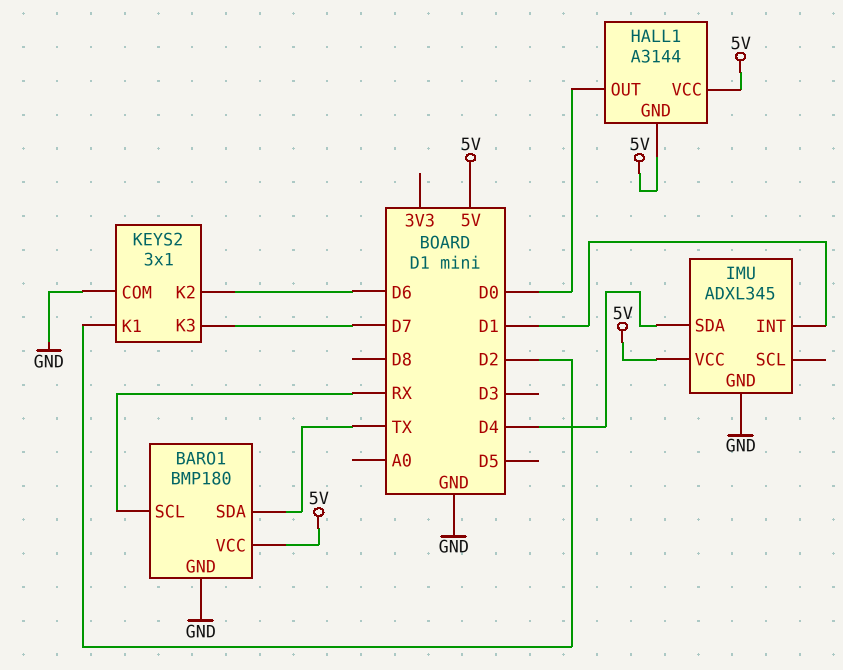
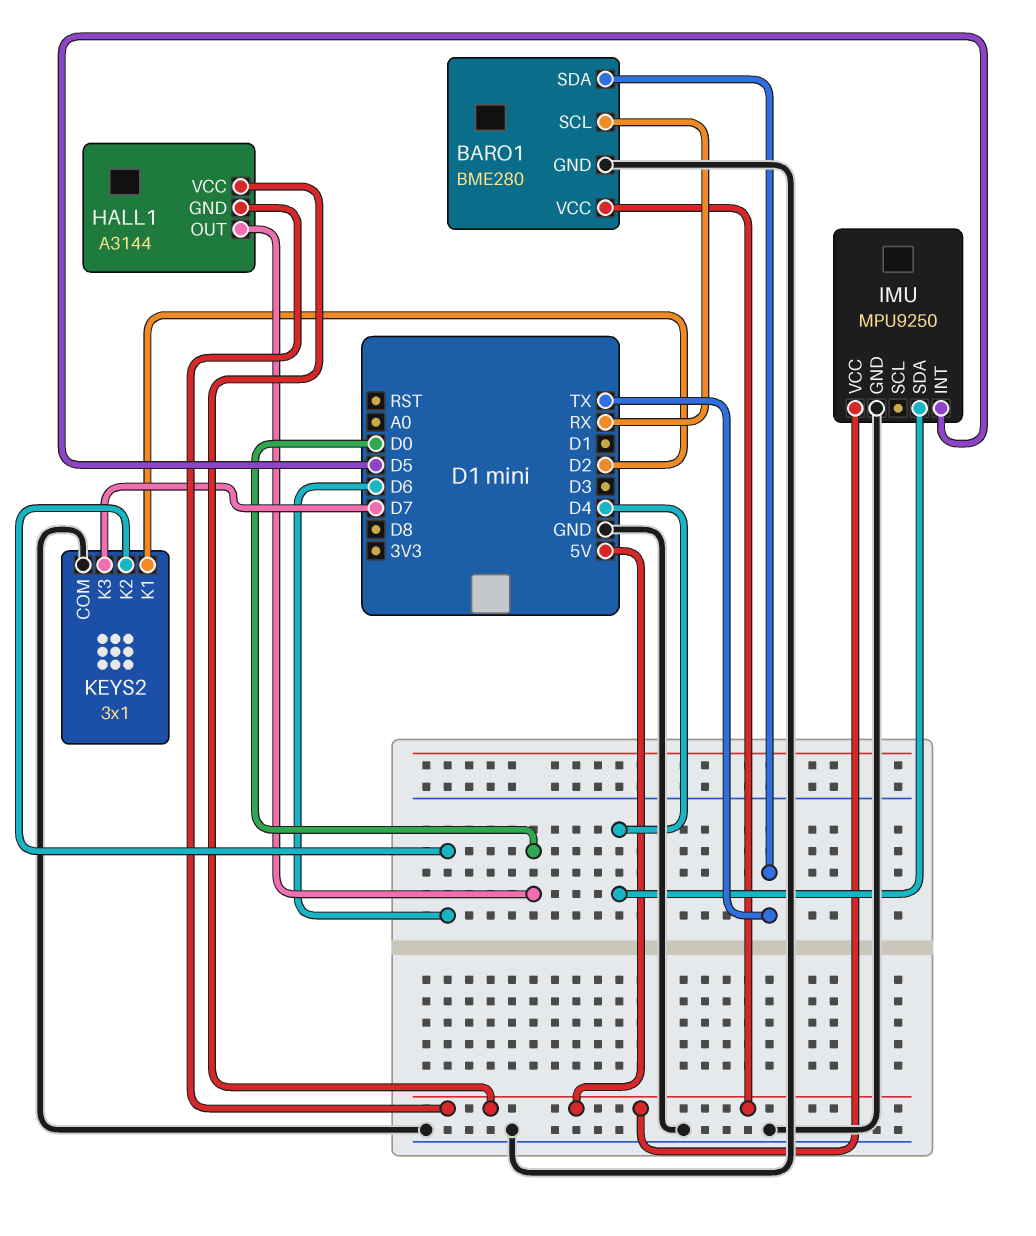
BARO1: BMP180 -> BME280
IMU: ADXL345 -> MPU9250
IMU pin INT: D1 -> D5

